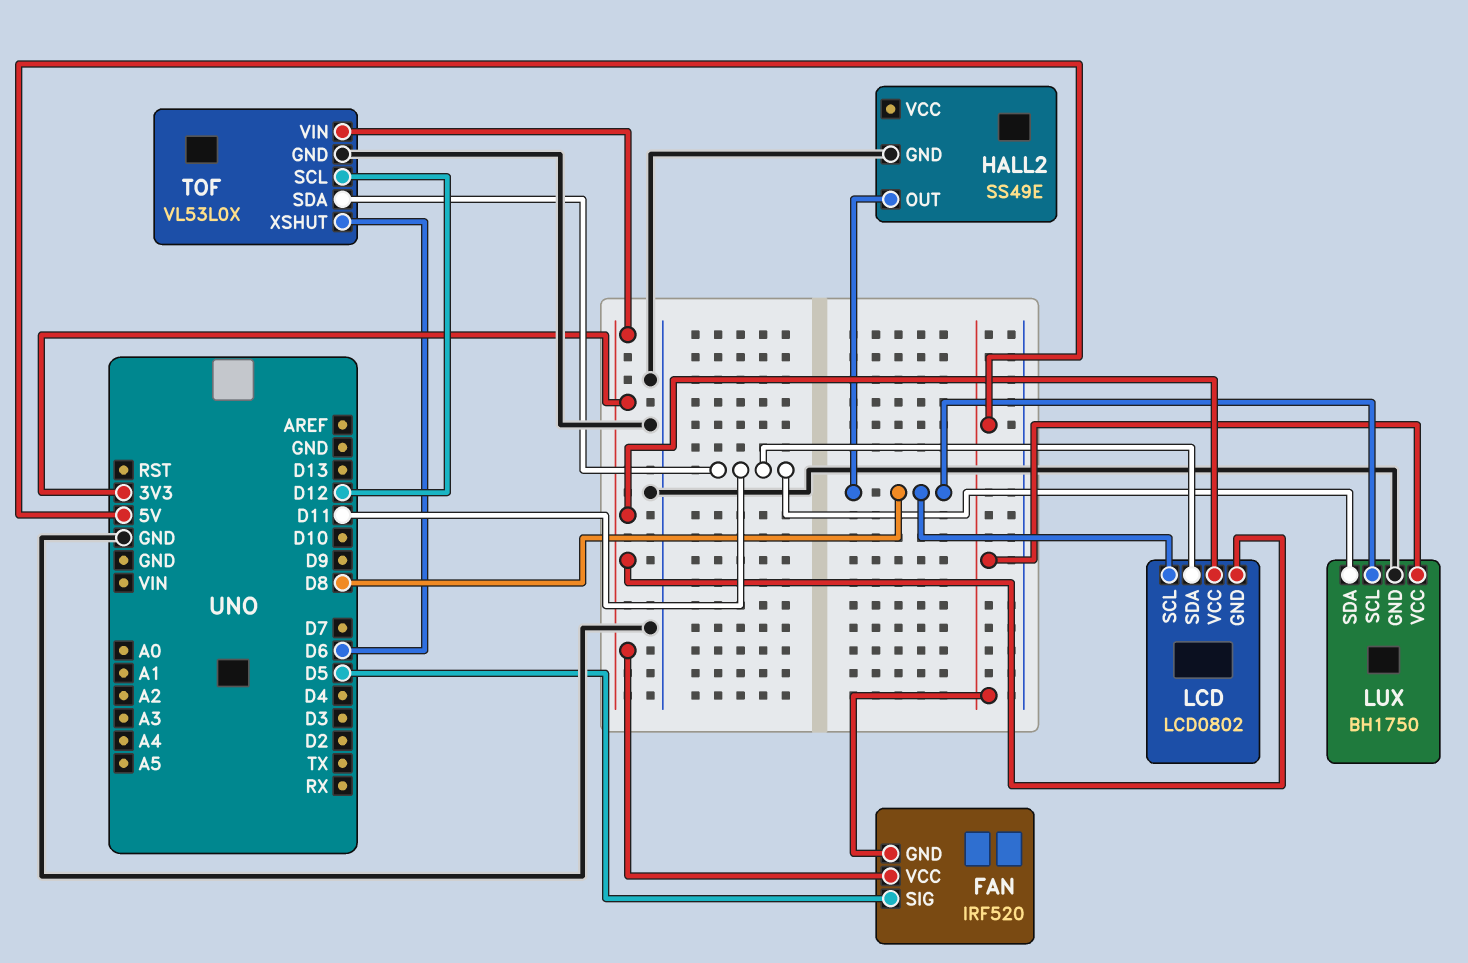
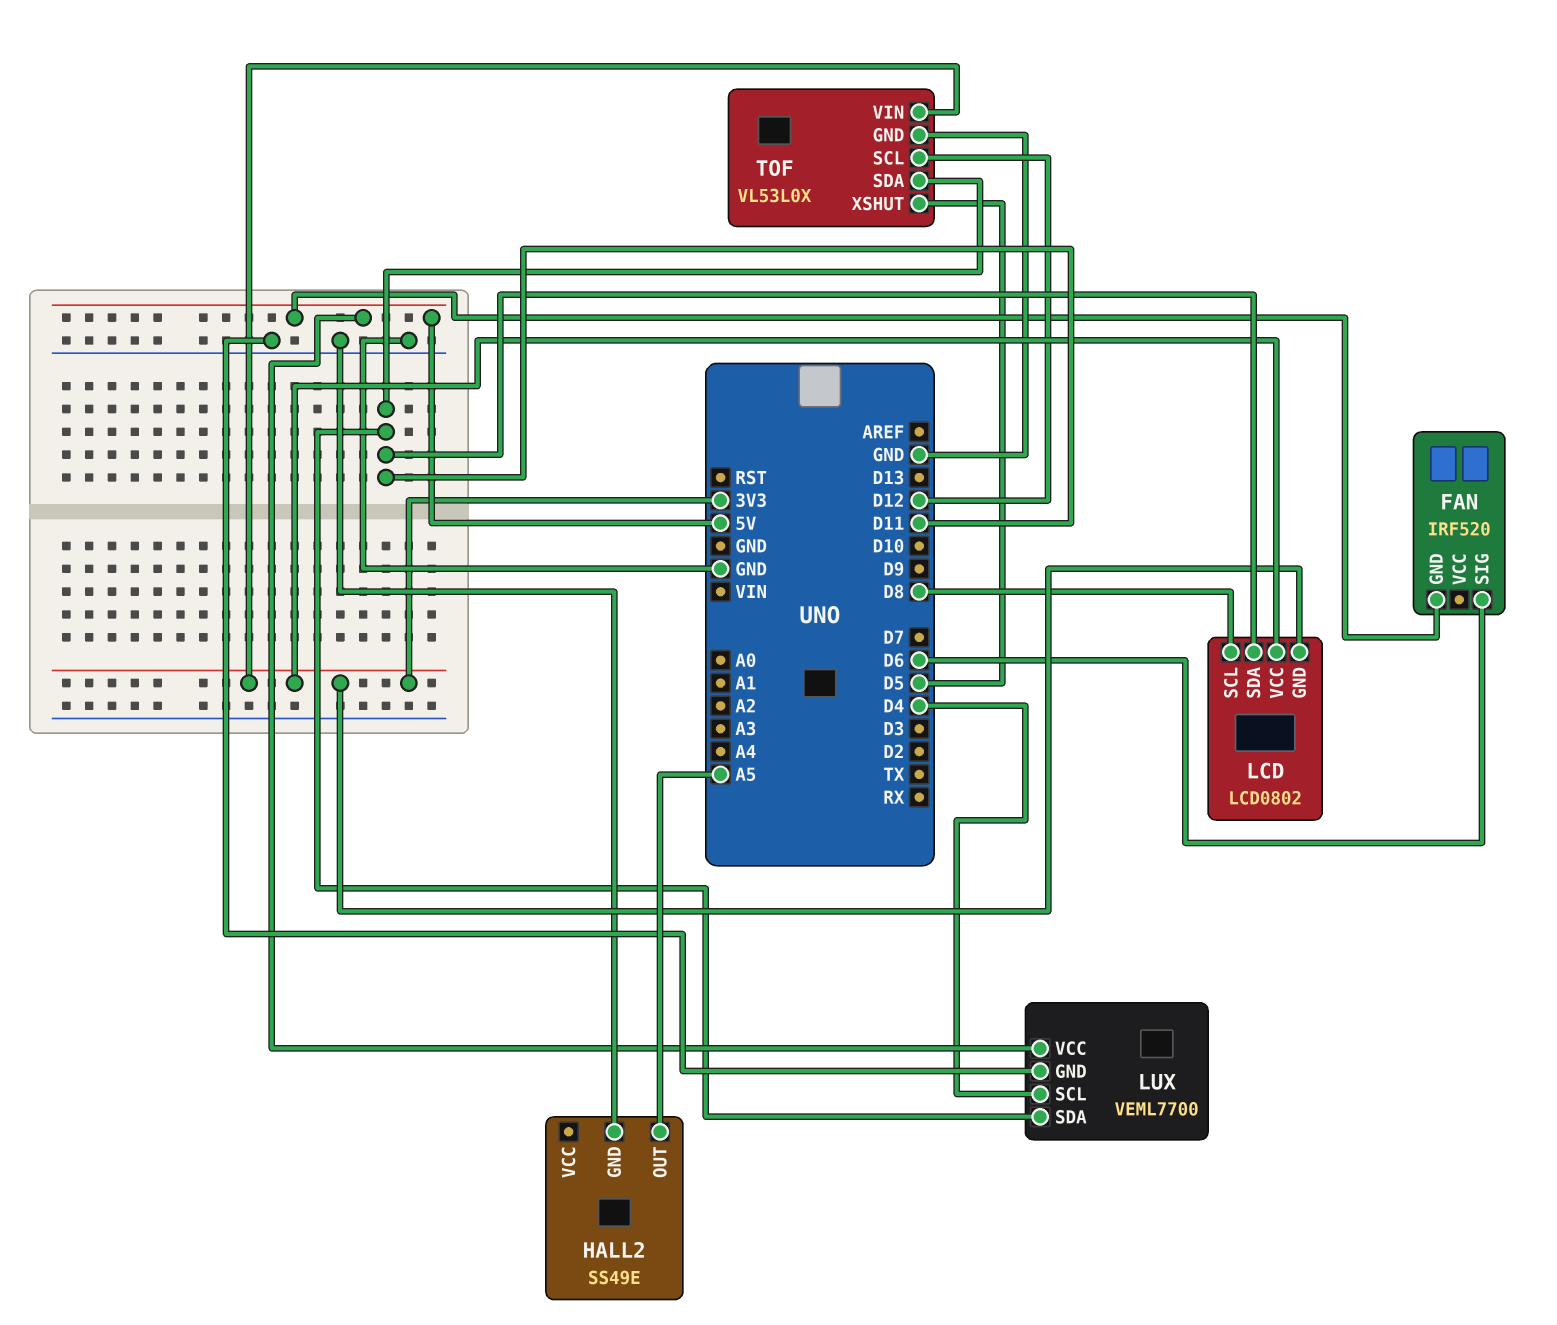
FAN pin SIG: D5 -> D6
FAN pin VCC: 3V3 -> none
HALL2 pin OUT: D8 -> A5
LUX: BH1750 -> VEML7700
LUX pin SCL: D8 -> D4
TOF pin XSHUT: D6 -> D5

